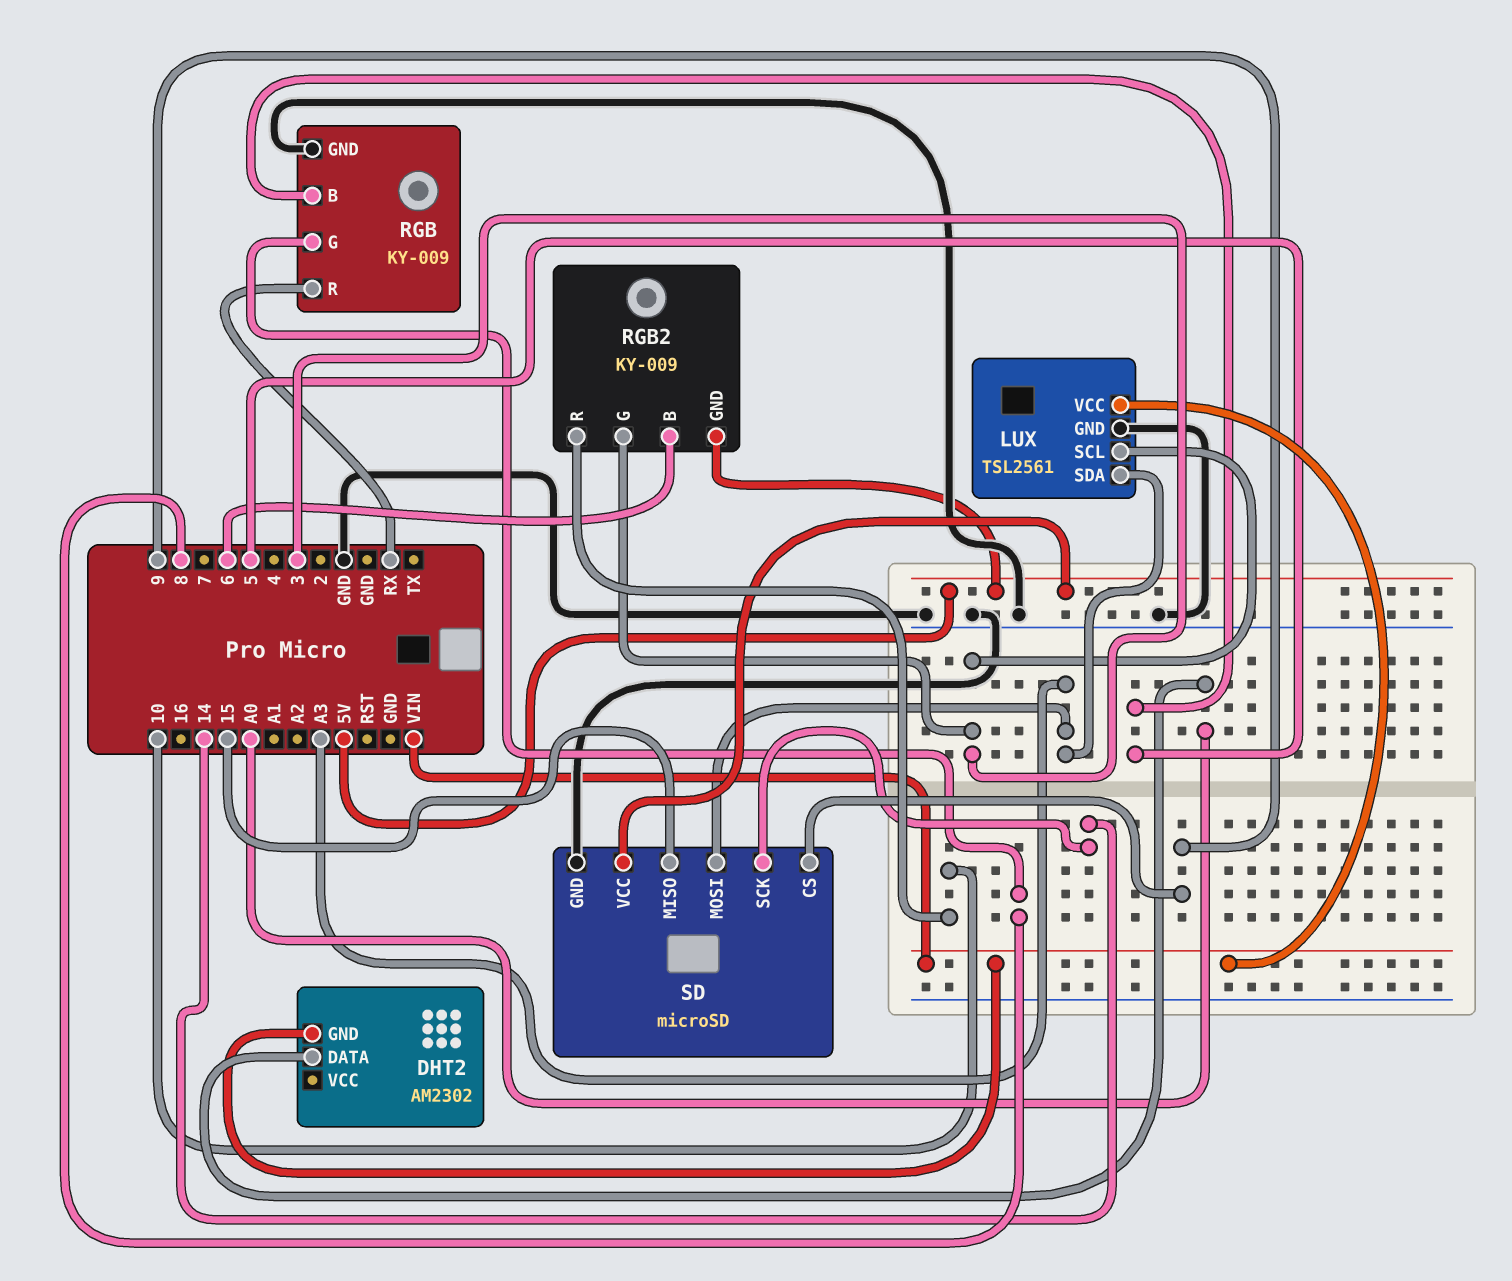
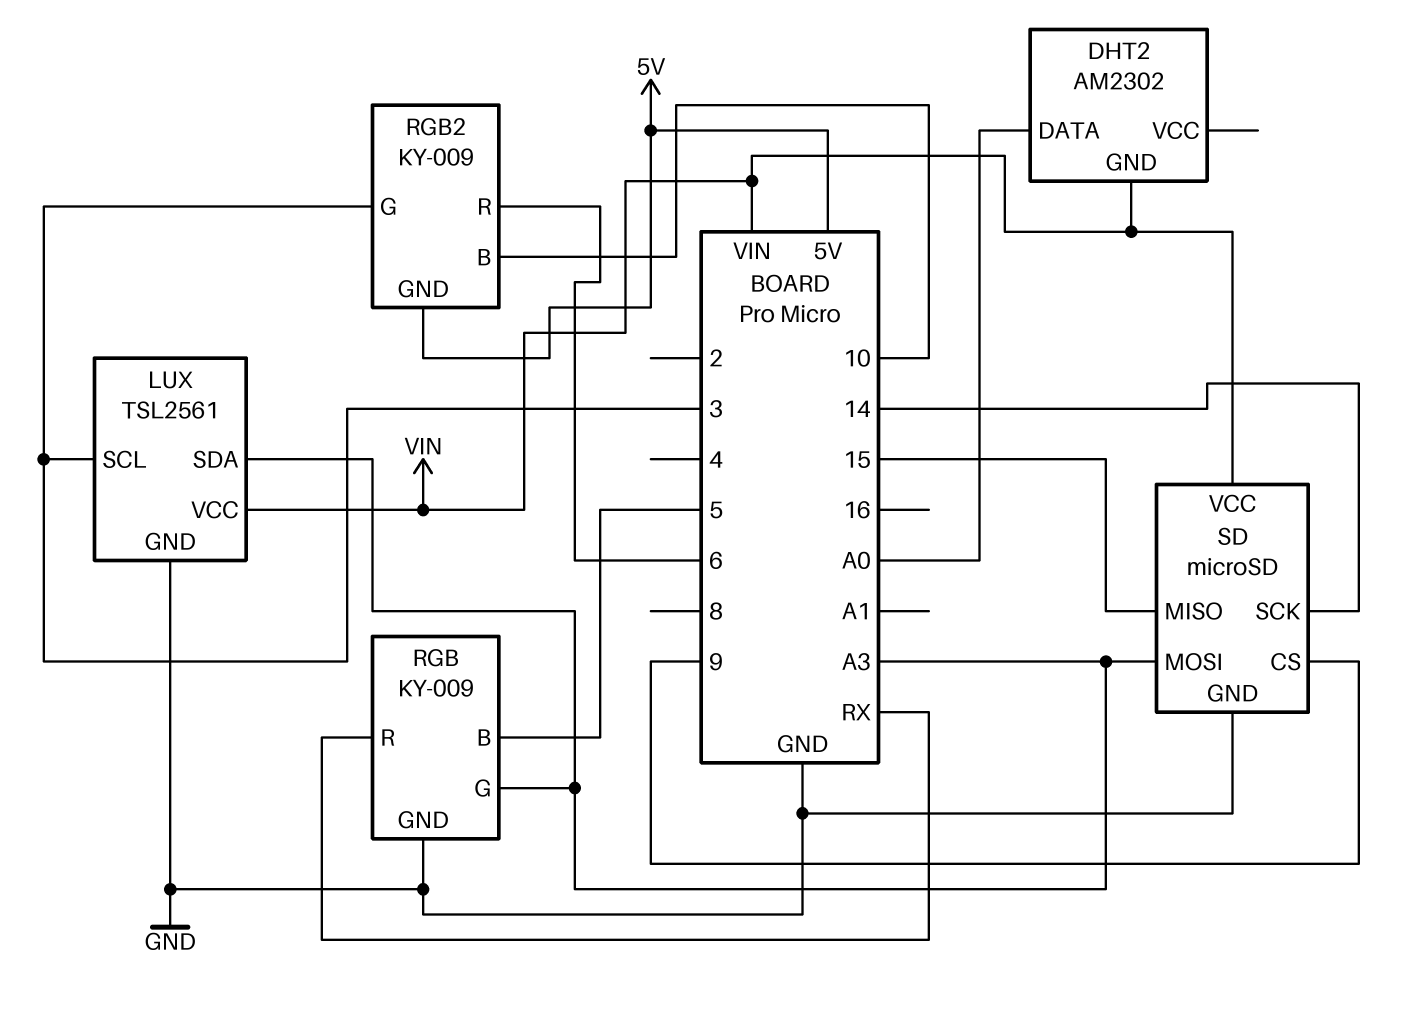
RGB pin G: 8 -> A3
RGB2 pin B: 6 -> 10
RGB2 pin R: 10 -> 6
SD pin VCC: 5V -> VIN

